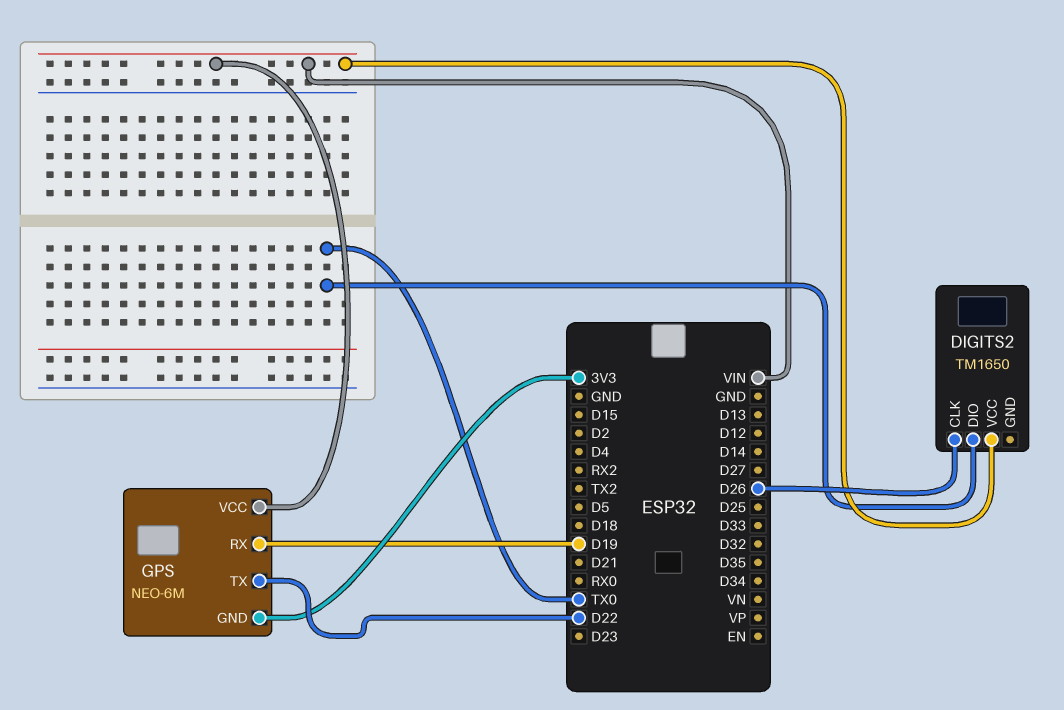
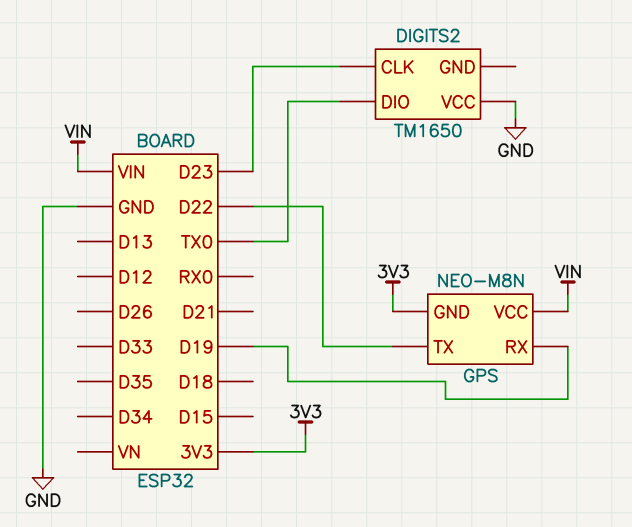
DIGITS2 pin CLK: D26 -> D23
DIGITS2 pin VCC: VIN -> GND
GPS: NEO-6M -> NEO-M8N

